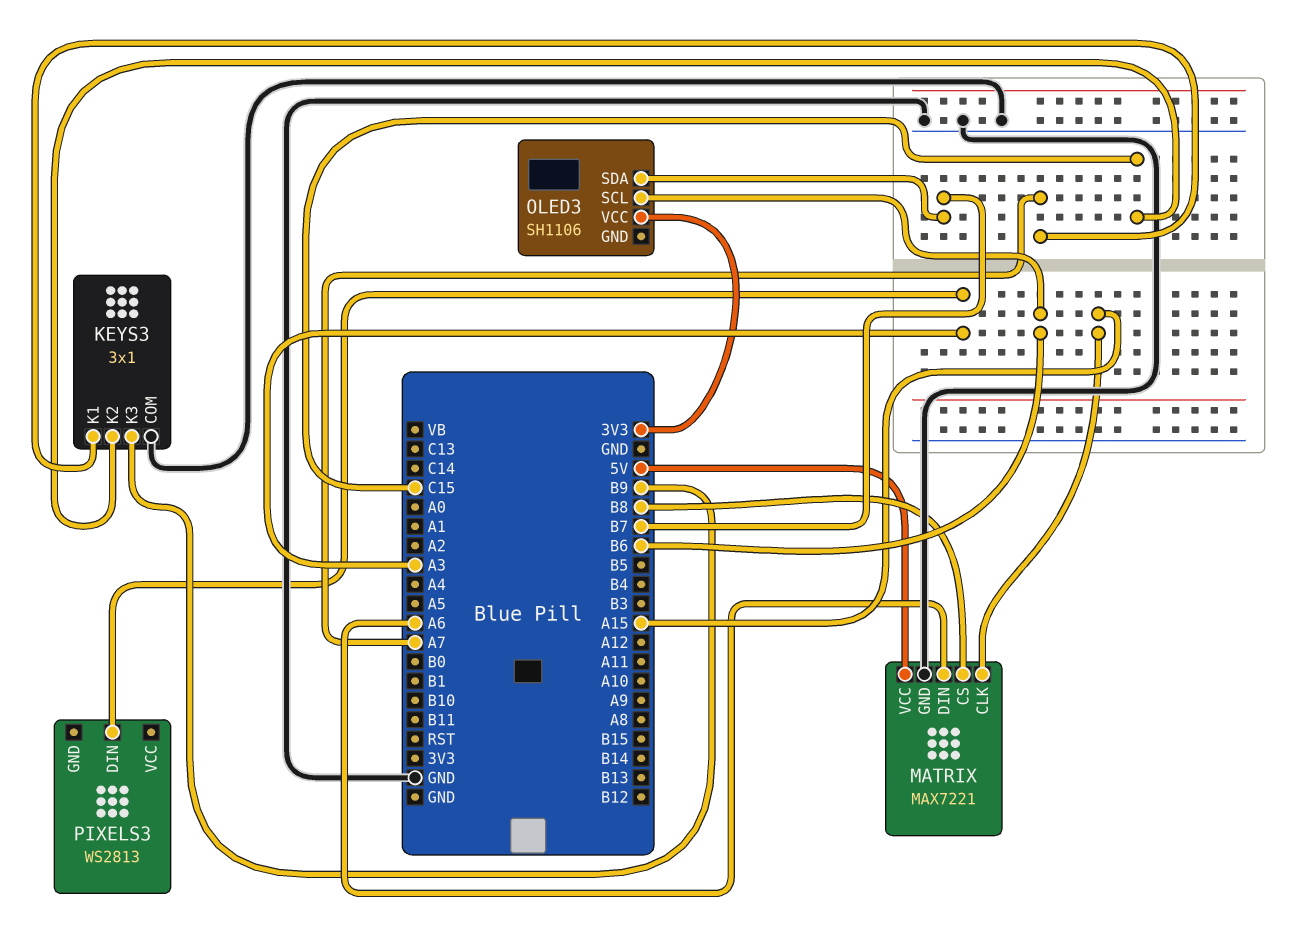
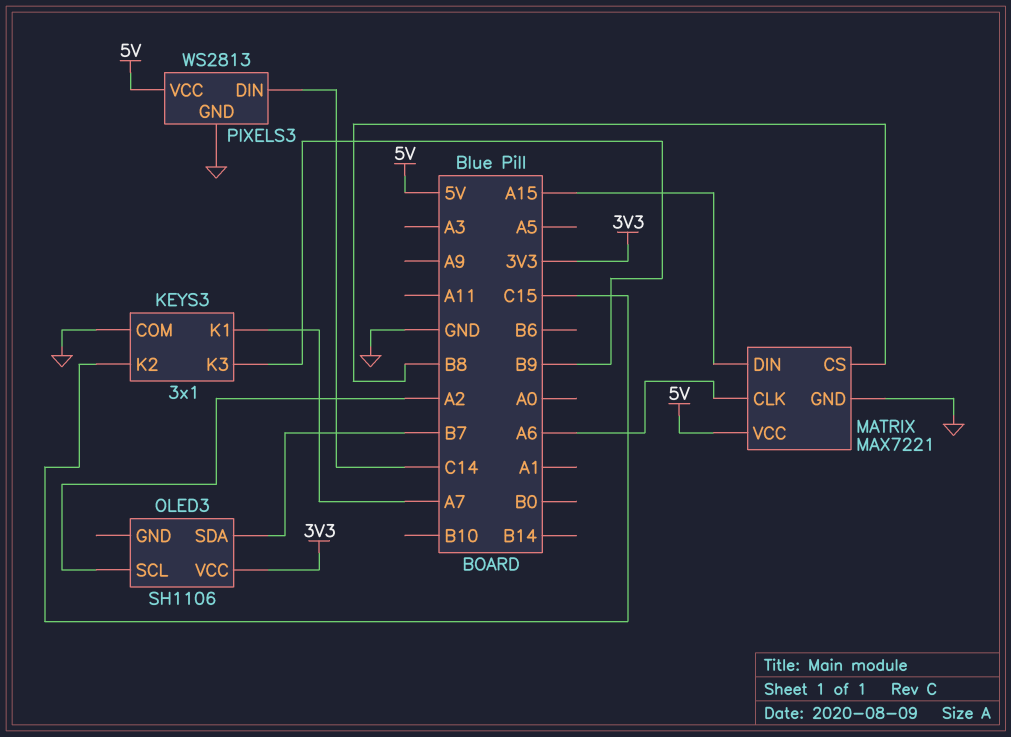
MATRIX pin CLK: A15 -> A6
MATRIX pin DIN: A6 -> A15
OLED3 pin SCL: B6 -> A2
PIXELS3 pin DIN: A3 -> C14
PIXELS3 pin GND: none -> GND
PIXELS3 pin VCC: none -> 5V

